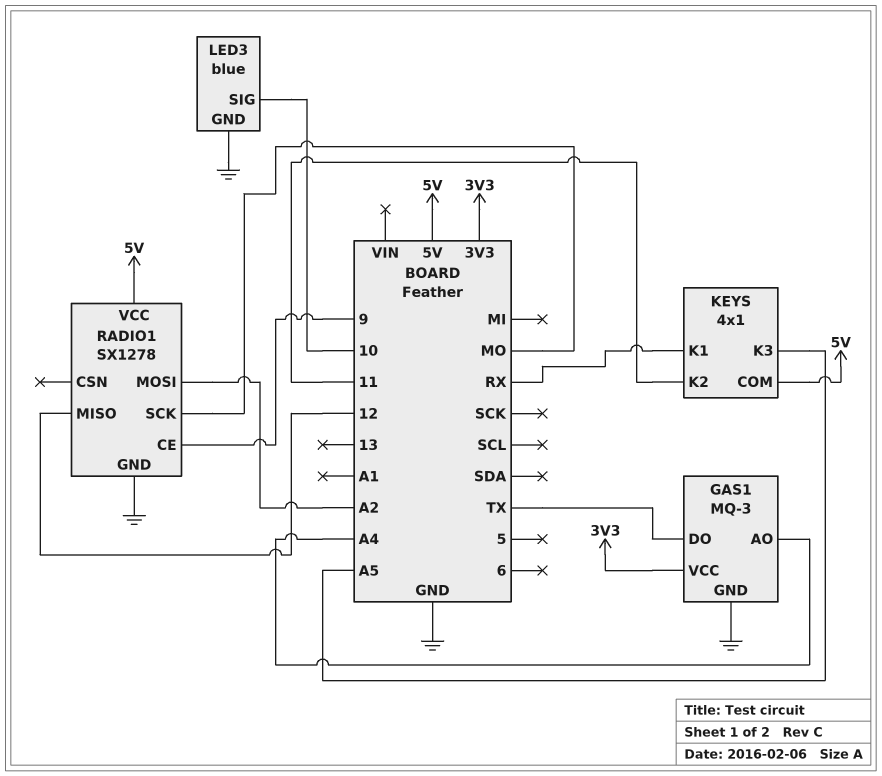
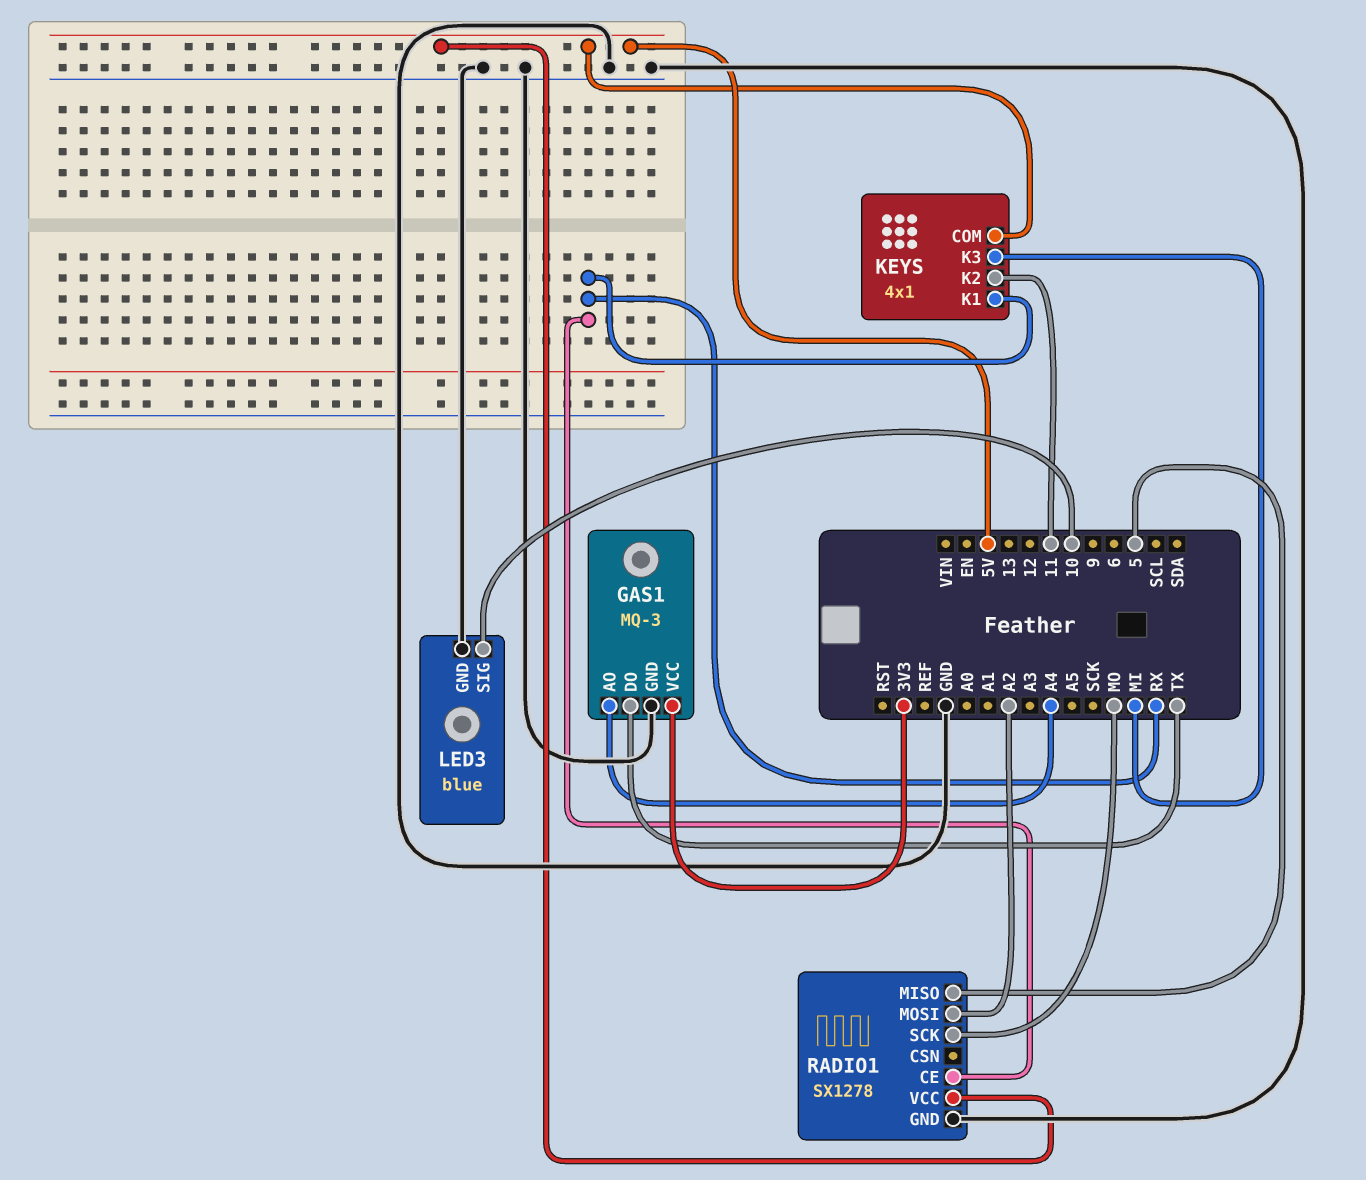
KEYS pin K3: A5 -> MI
RADIO1 pin CE: 9 -> RX
RADIO1 pin MISO: 12 -> 5

